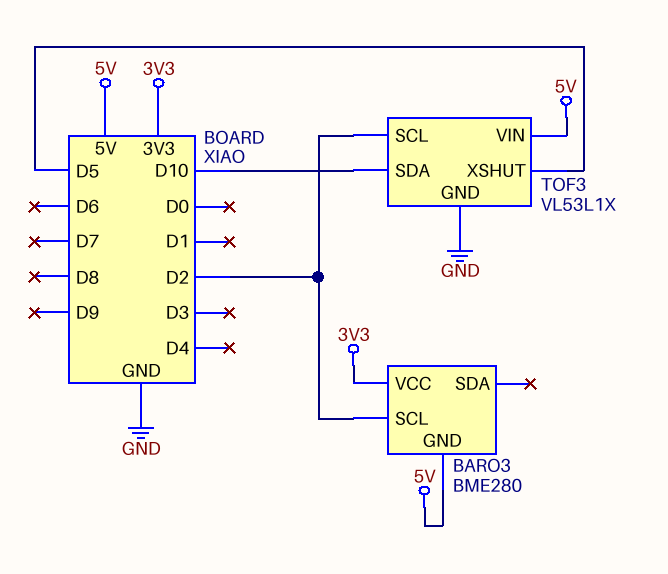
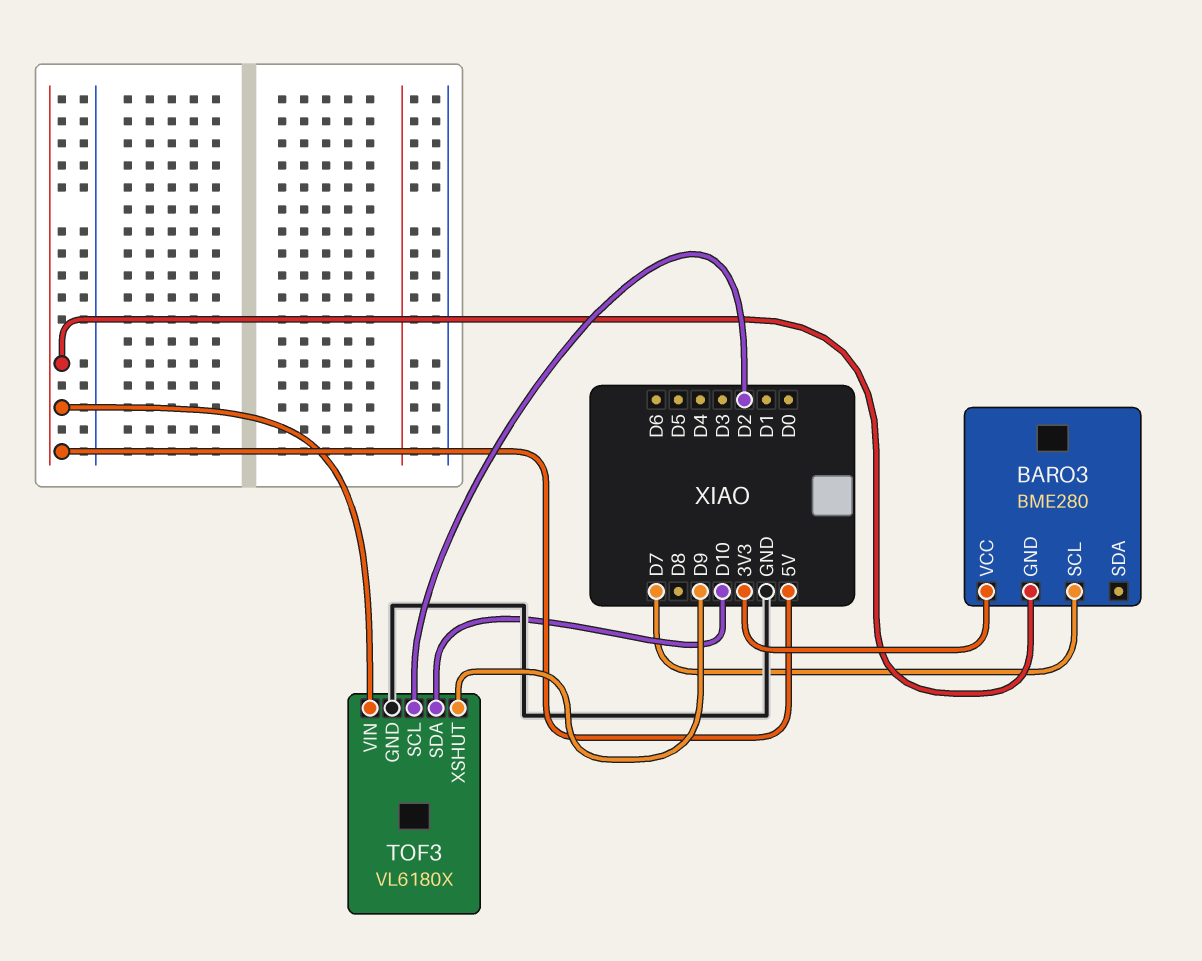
BARO3 pin SCL: D2 -> D7
TOF3: VL53L1X -> VL6180X
TOF3 pin XSHUT: D5 -> D9

